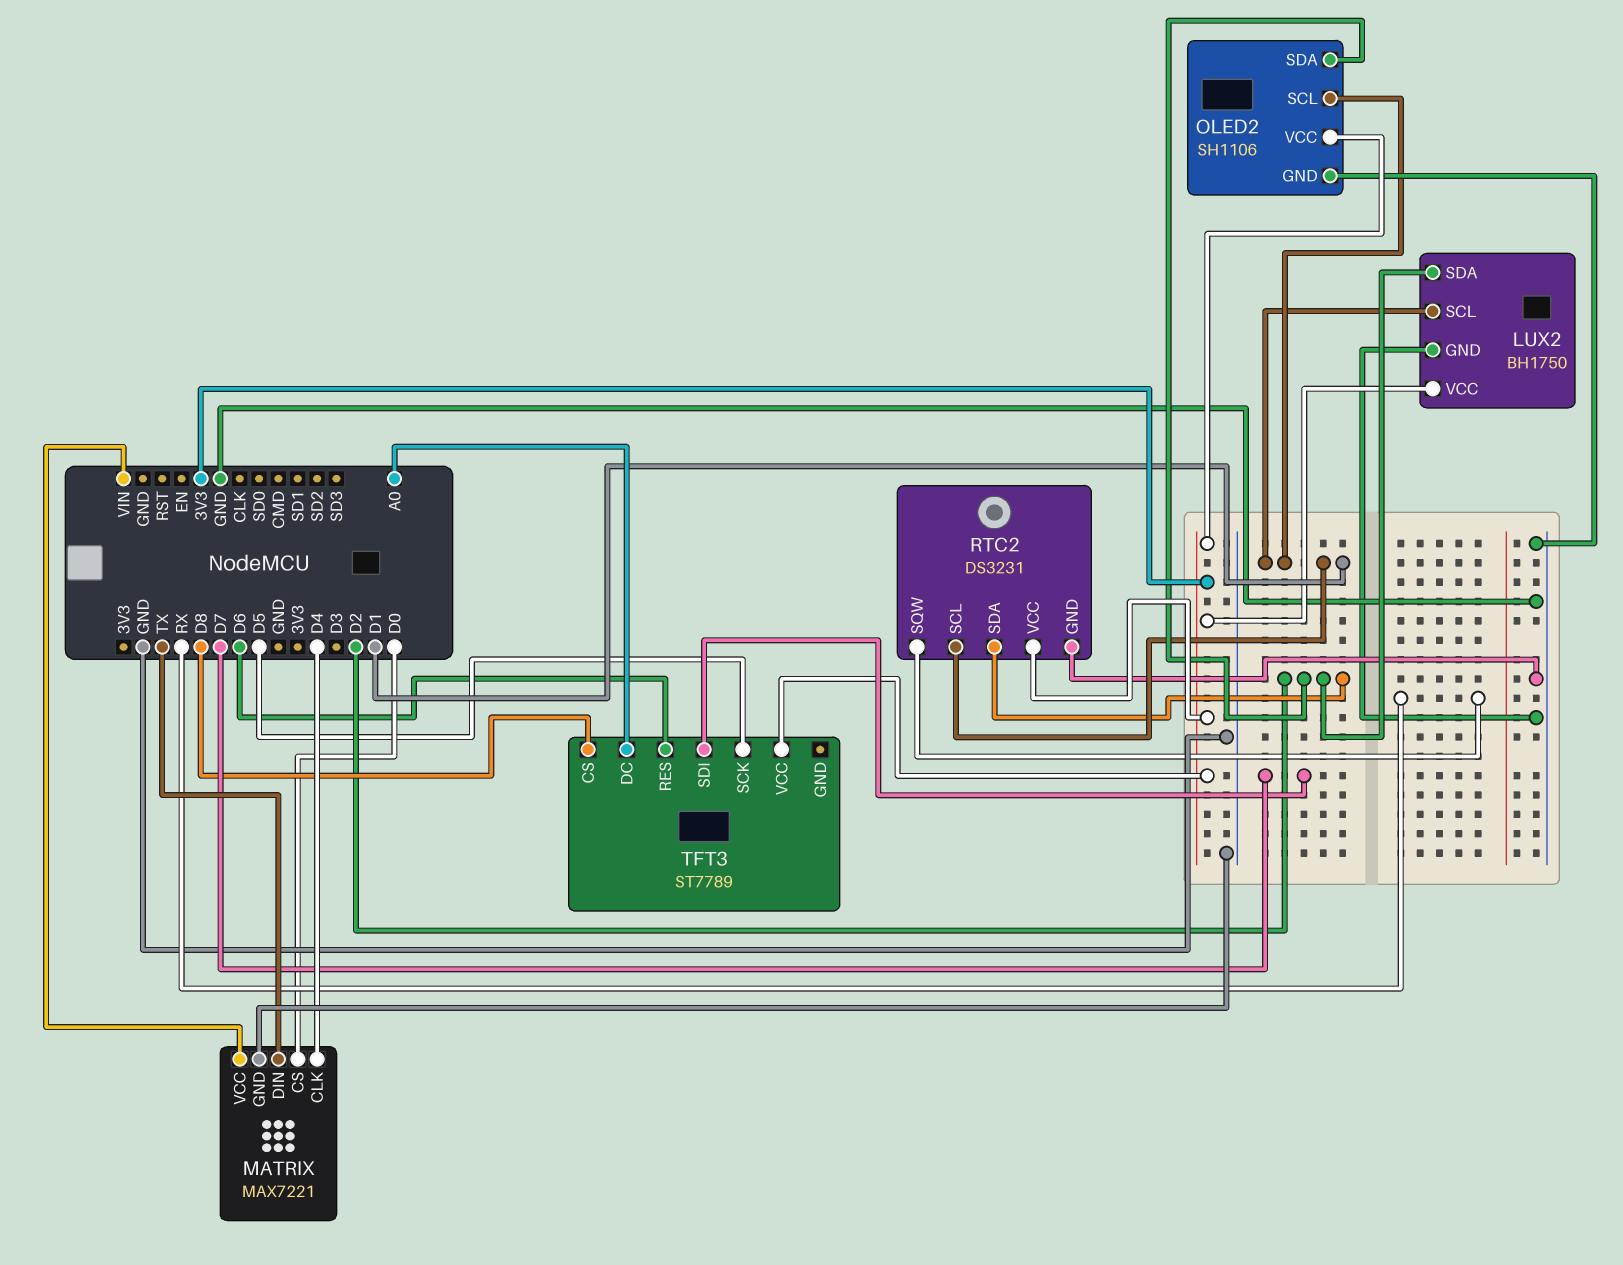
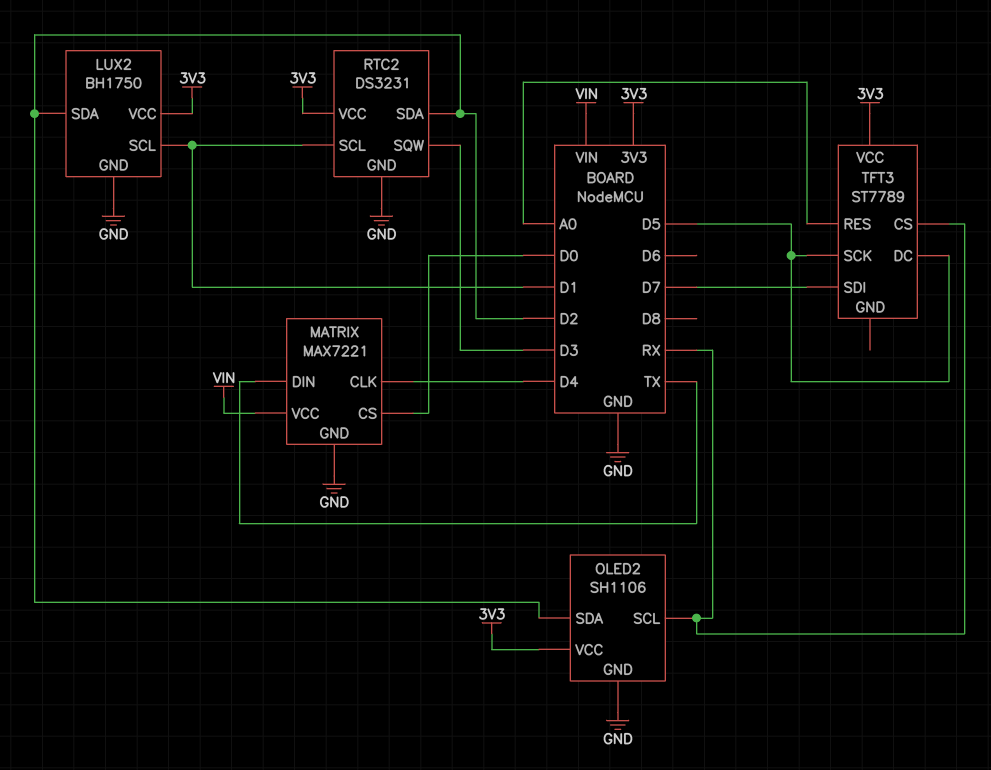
OLED2 pin SCL: D1 -> RX
RTC2 pin SQW: RX -> D3
TFT3 pin CS: D8 -> RX
TFT3 pin DC: A0 -> D5
TFT3 pin RES: D6 -> A0

